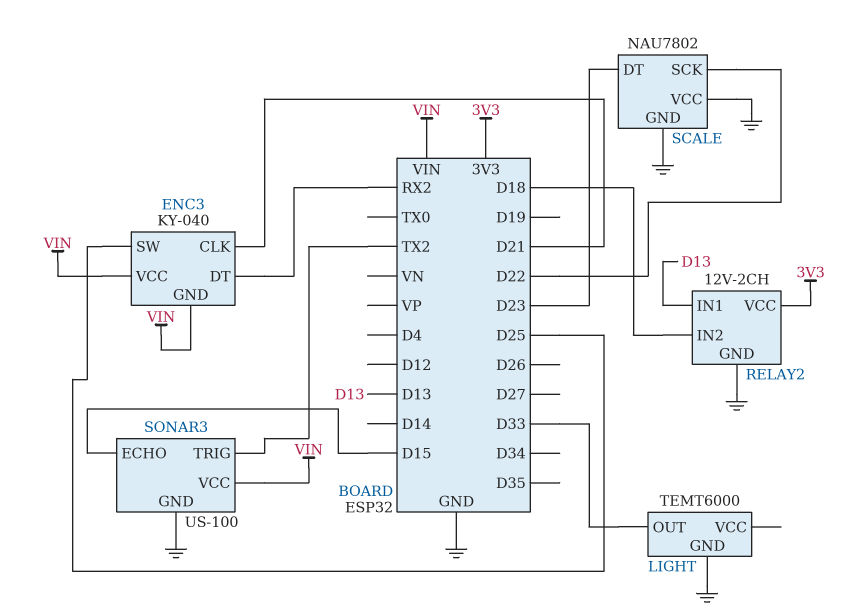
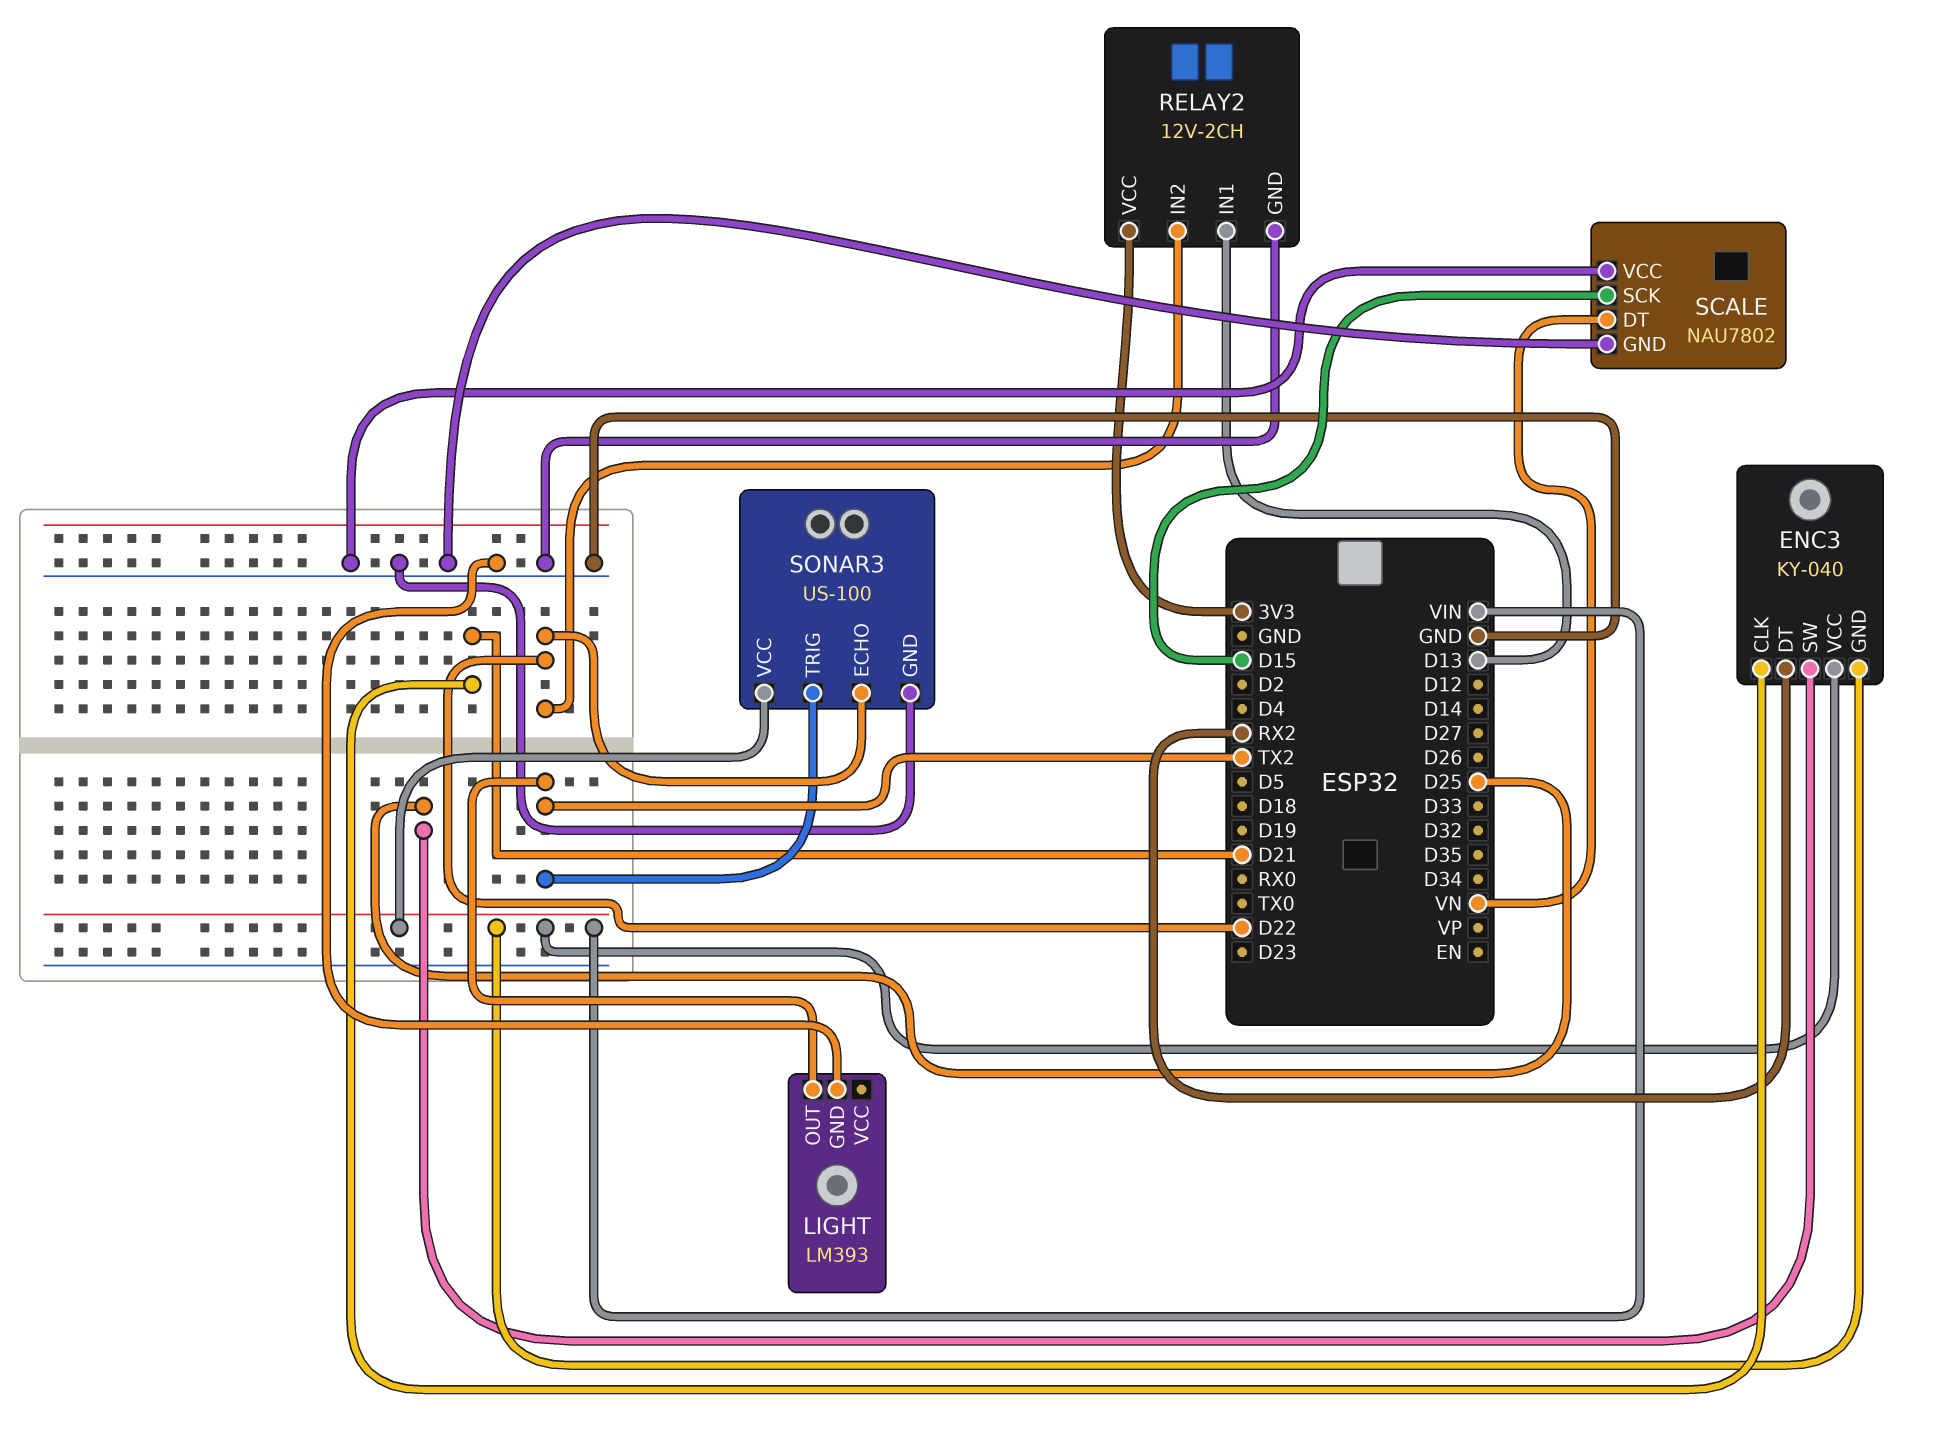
LIGHT: TEMT6000 -> LM393
LIGHT pin OUT: D33 -> TX2
RELAY2 pin IN2: D18 -> D22
SCALE pin DT: D23 -> VN
SCALE pin SCK: D22 -> D15
SONAR3 pin ECHO: D15 -> D22

